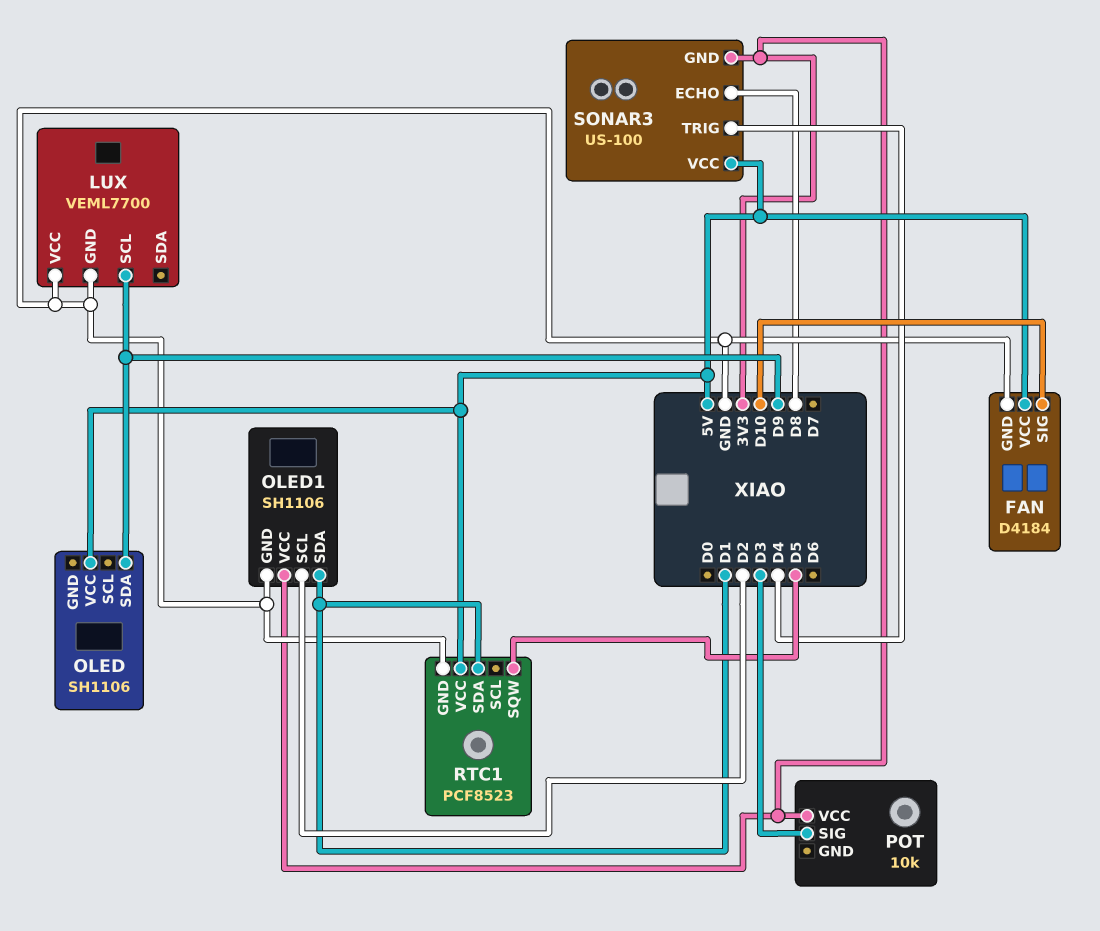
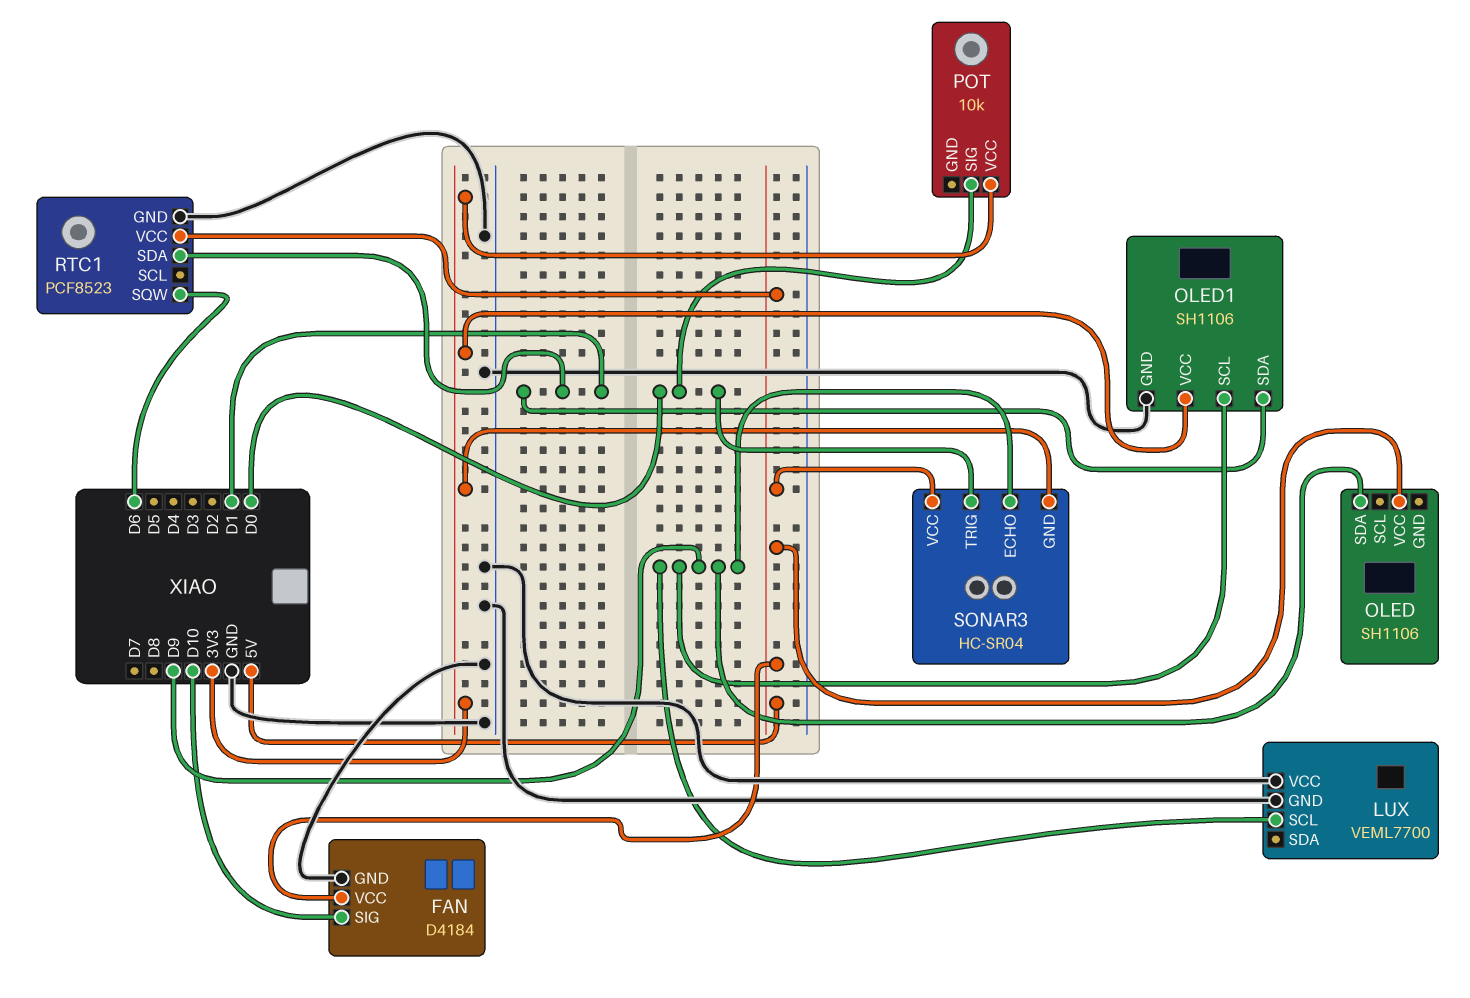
OLED1 pin SCL: D2 -> D9
POT pin SIG: D3 -> D0
RTC1 pin SQW: D5 -> D6
SONAR3: US-100 -> HC-SR04
SONAR3 pin ECHO: D8 -> D9
SONAR3 pin TRIG: D4 -> D0

